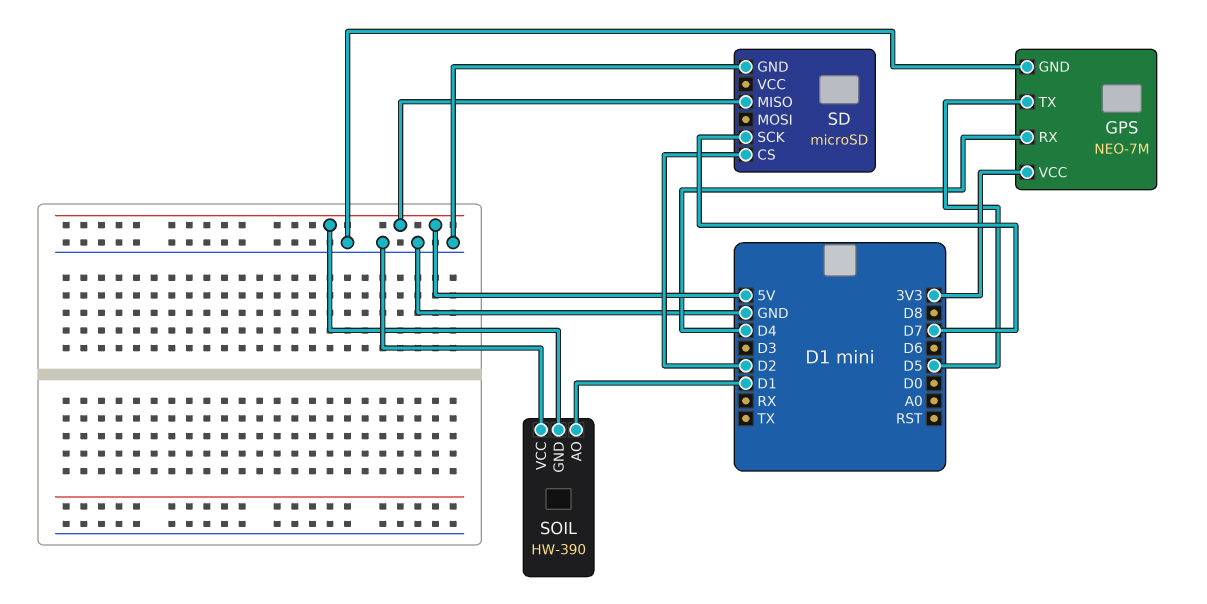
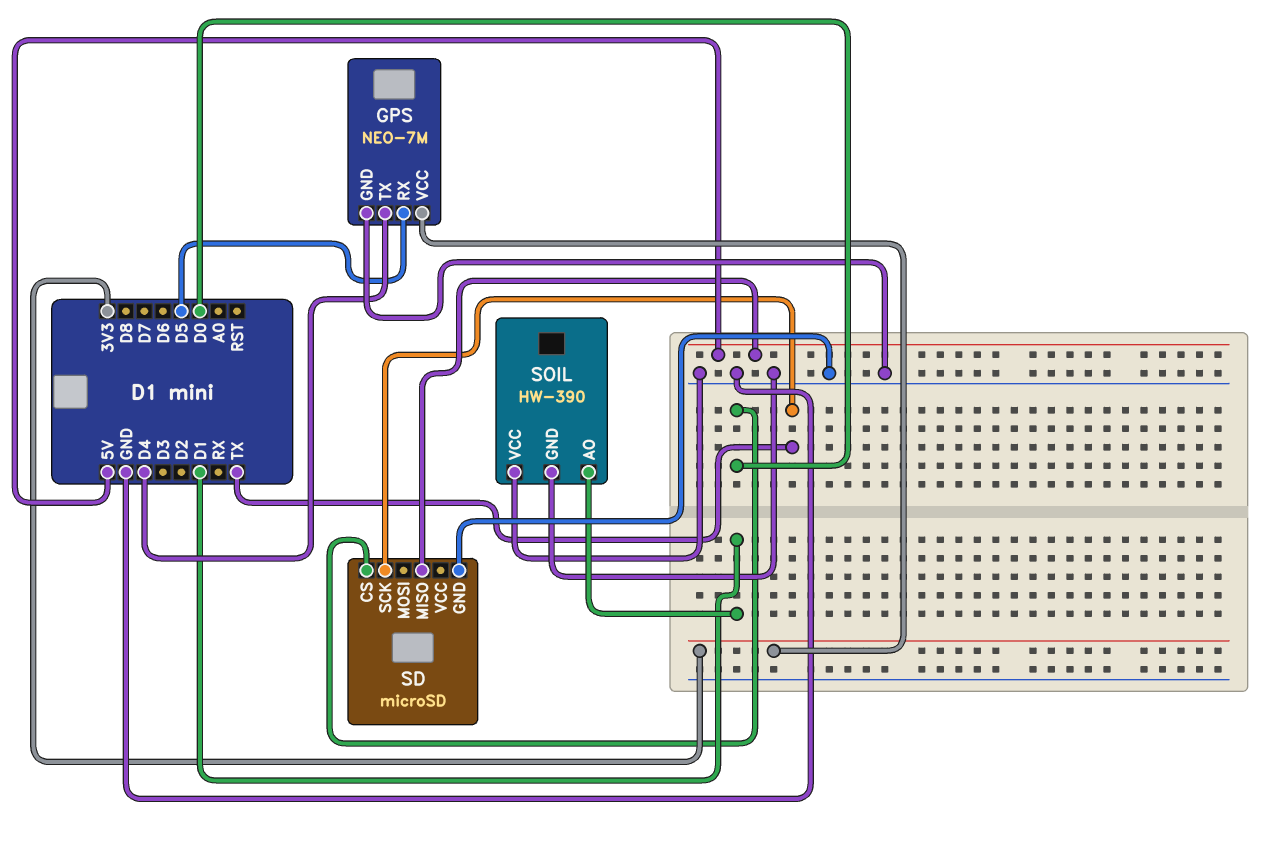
GPS pin RX: D4 -> D5
GPS pin TX: D5 -> D4
SD pin CS: D2 -> D0
SD pin SCK: D7 -> TX
SOIL pin GND: 5V -> GND

